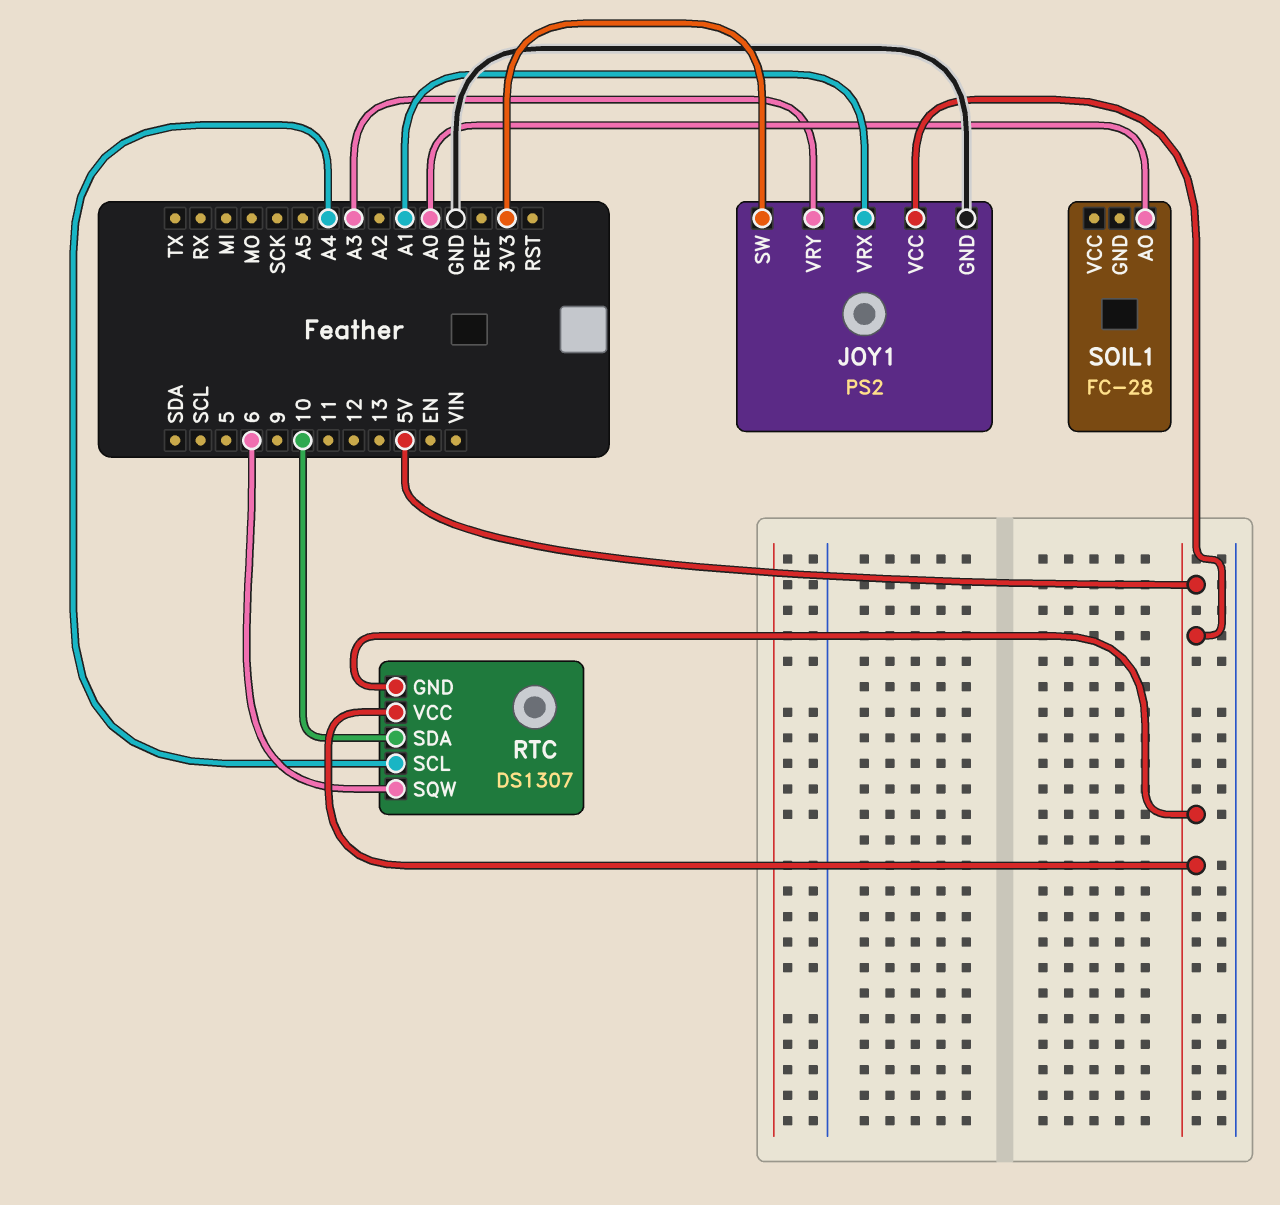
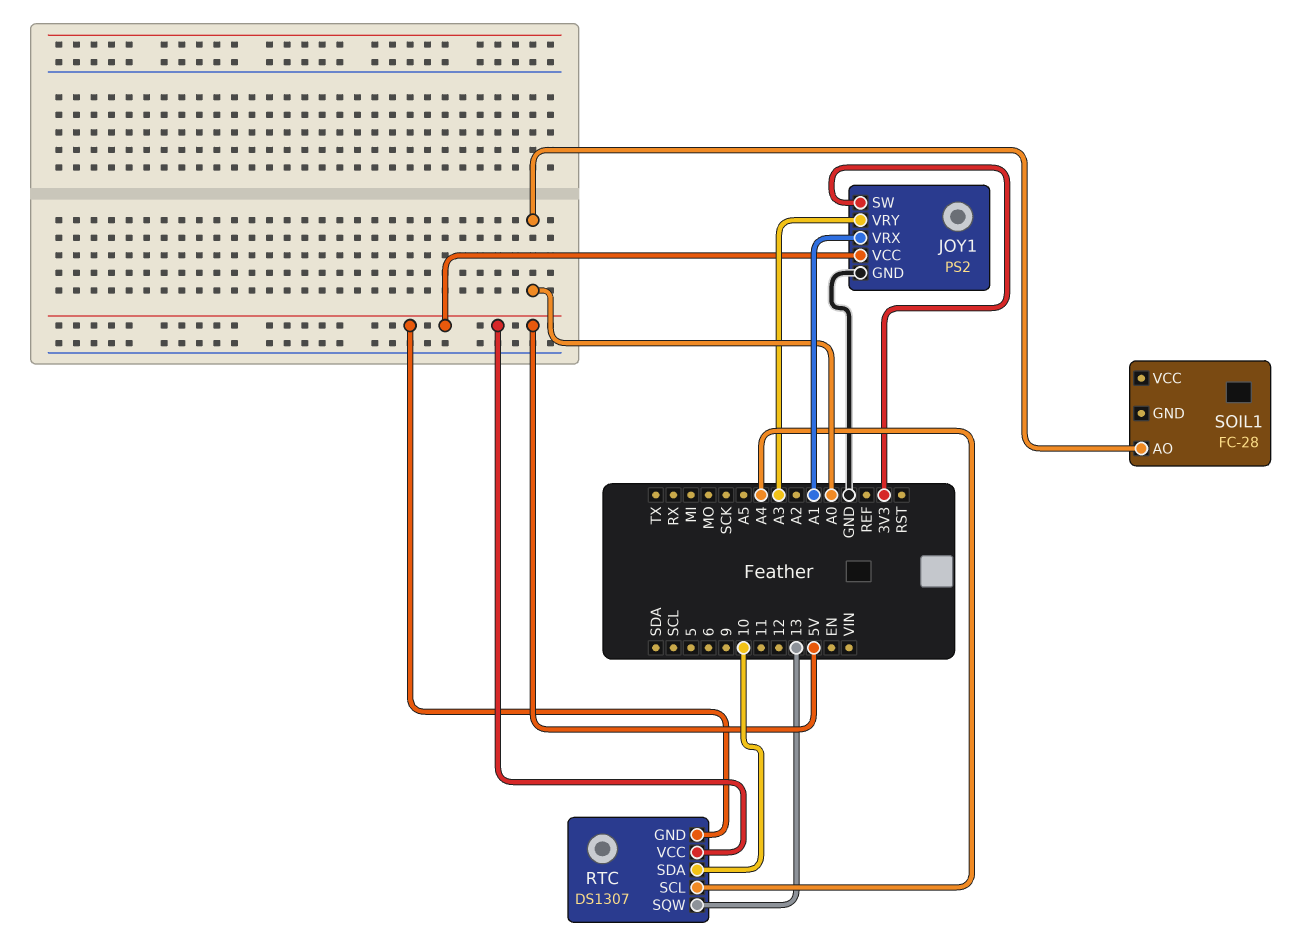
RTC pin SQW: 6 -> 13

